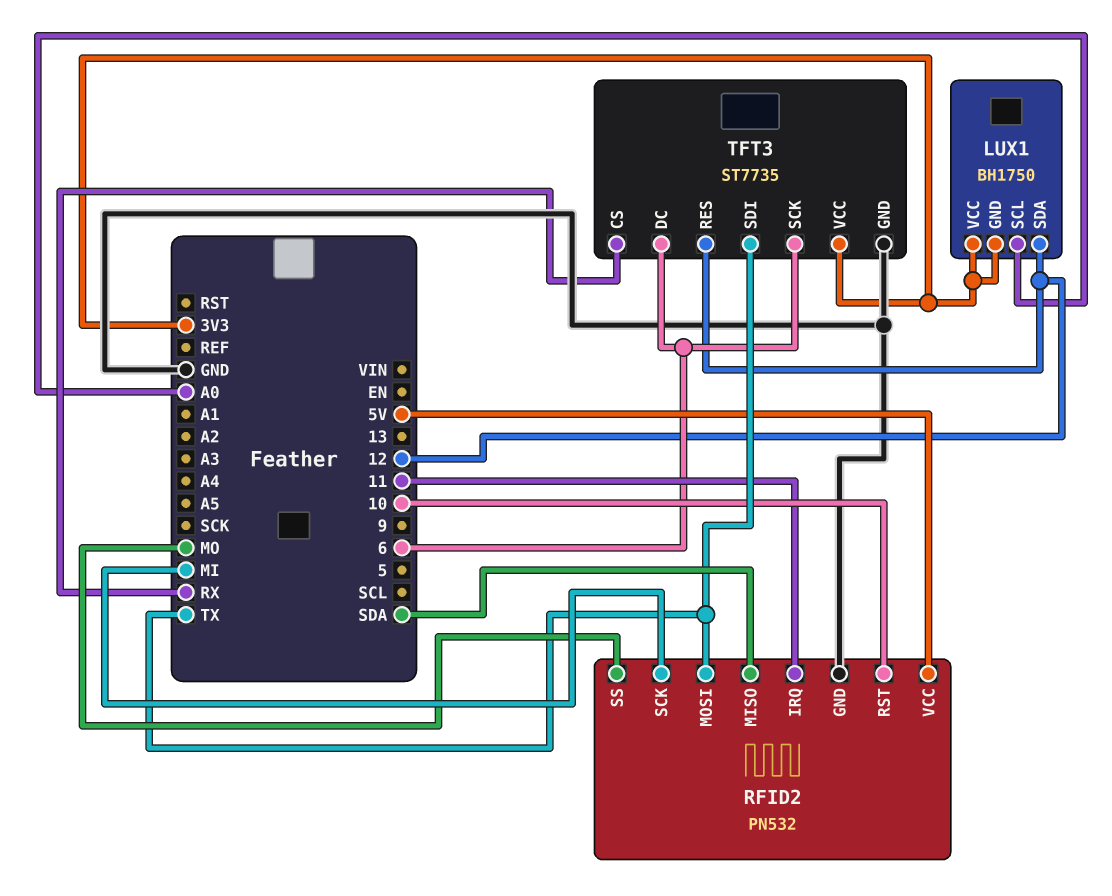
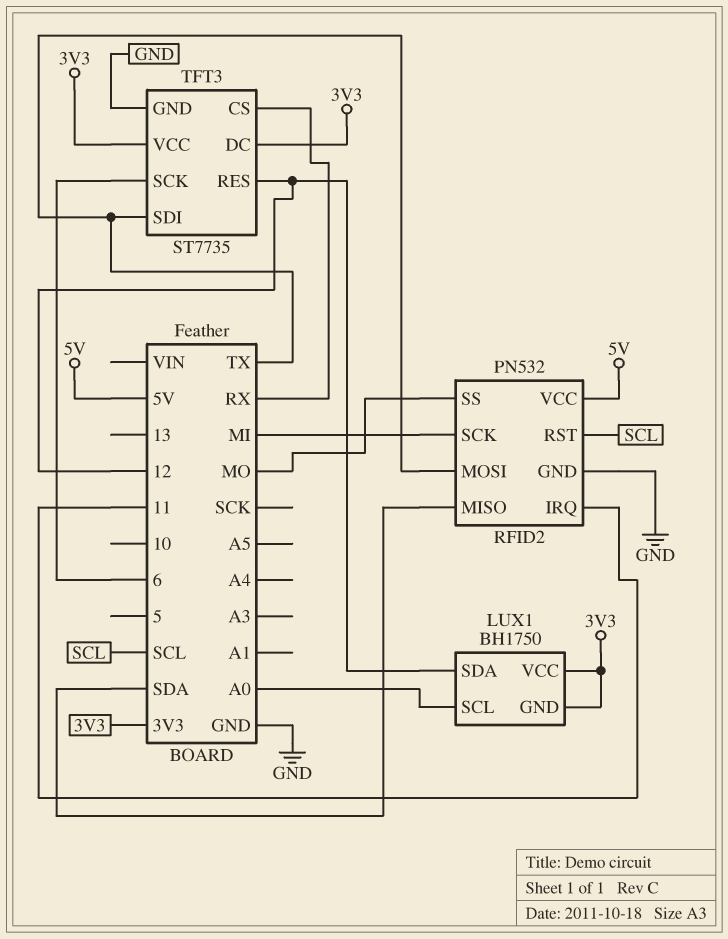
RFID2 pin RST: 10 -> SCL
TFT3 pin DC: 6 -> 3V3

